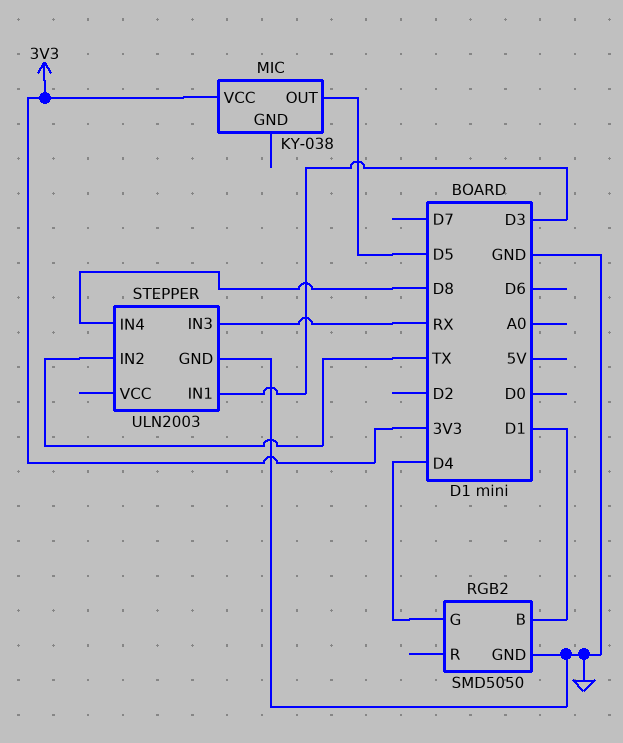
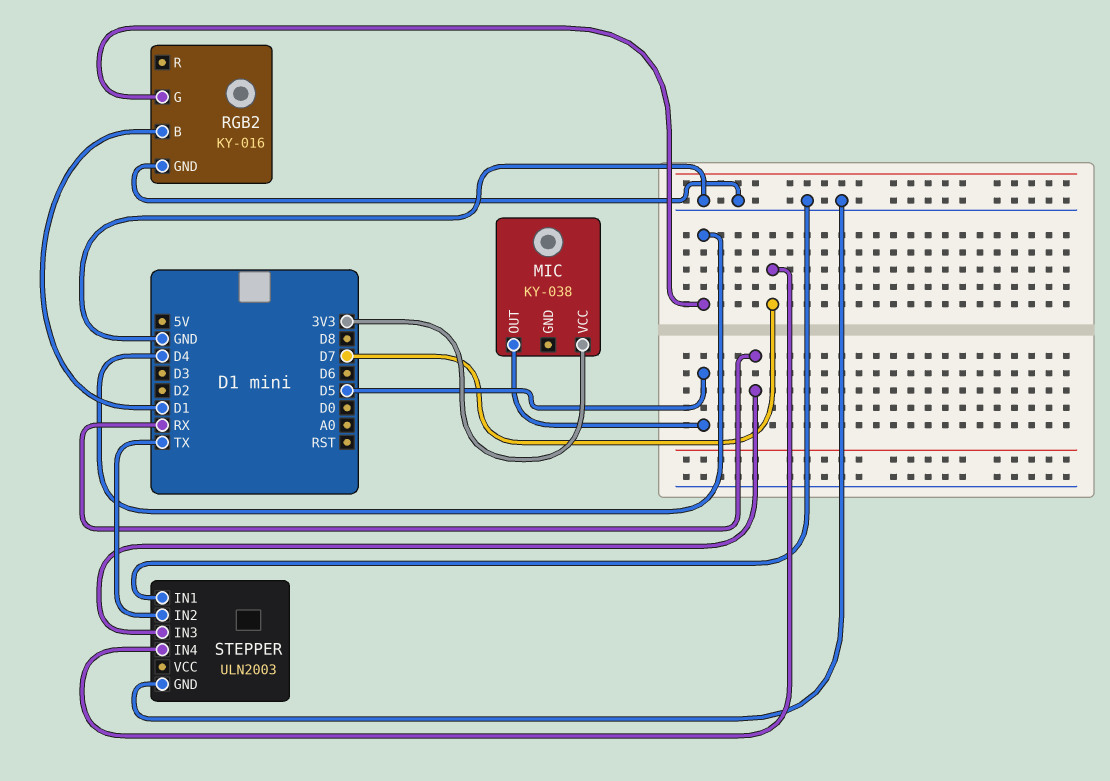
RGB2: SMD5050 -> KY-016
STEPPER pin IN1: D3 -> GND
STEPPER pin IN4: D8 -> D7

